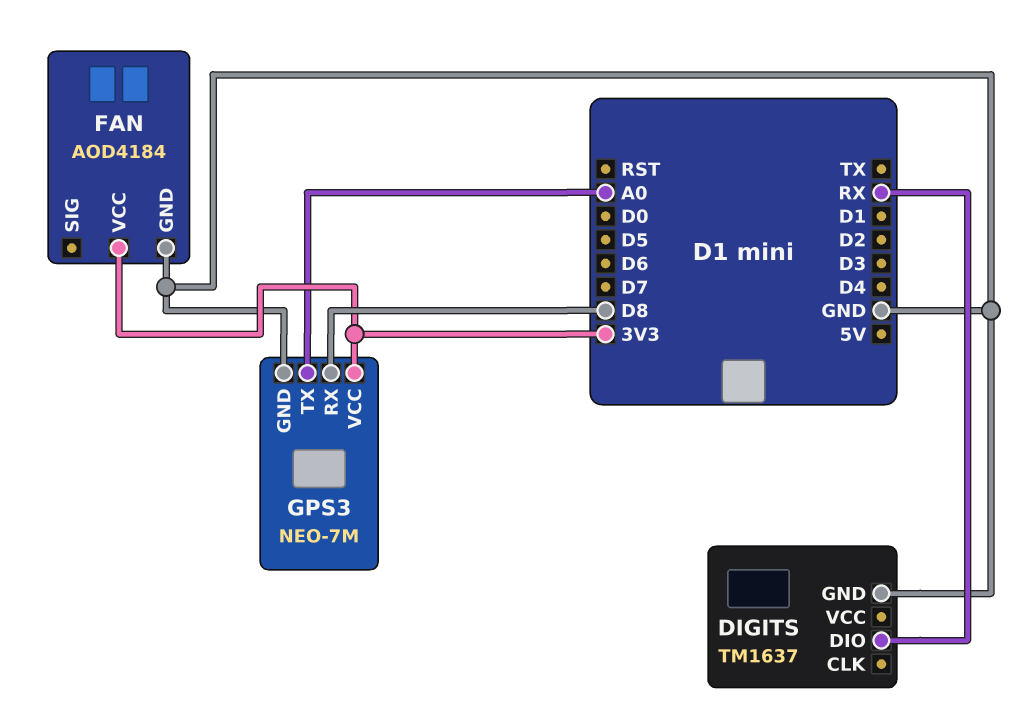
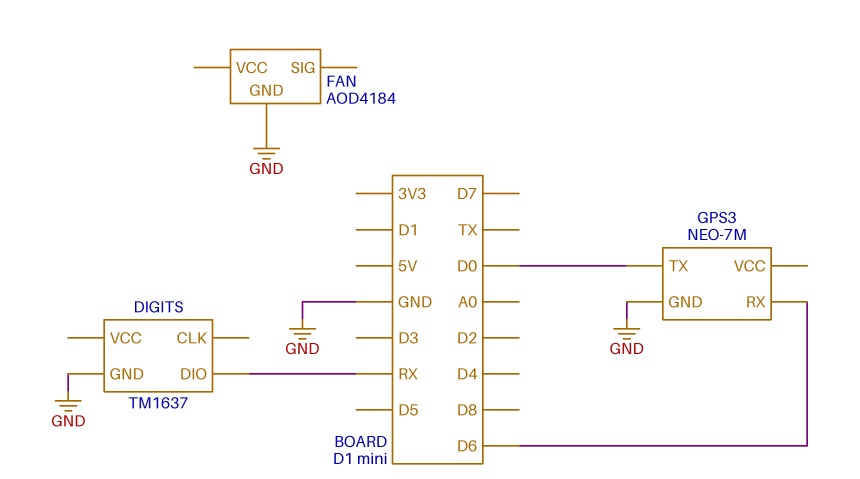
FAN pin VCC: 3V3 -> none
GPS3 pin RX: D8 -> D6
GPS3 pin TX: A0 -> D0
GPS3 pin VCC: 3V3 -> none

